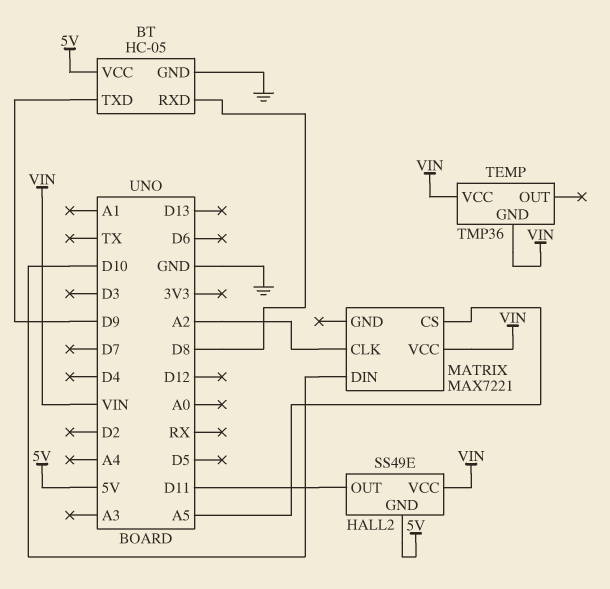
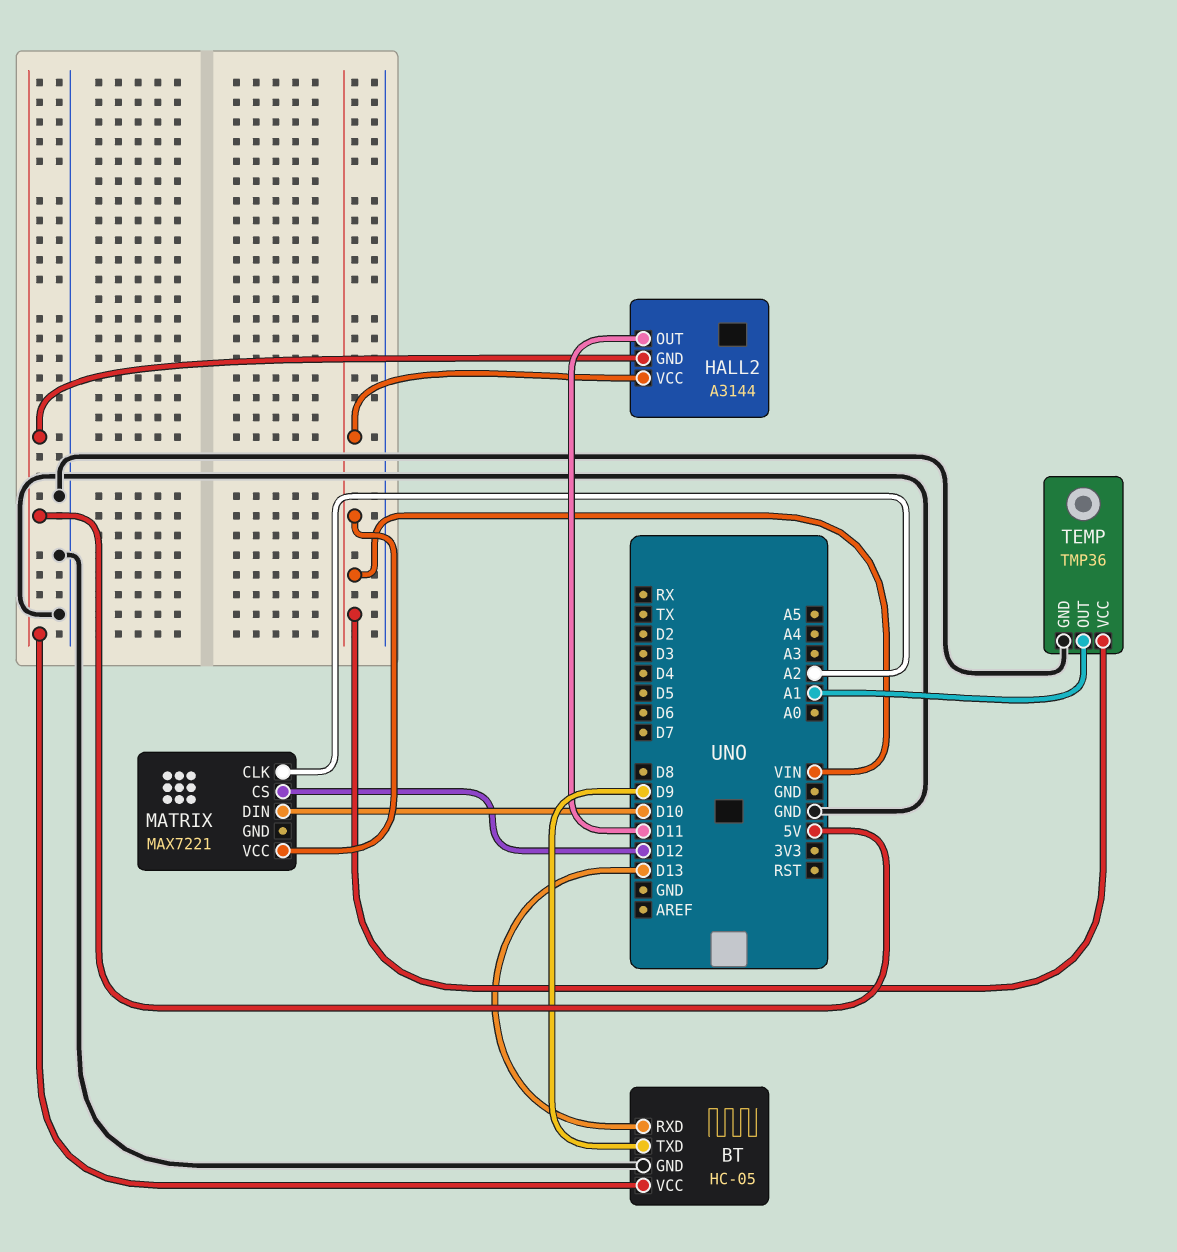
BT pin RXD: D8 -> D13
HALL2: SS49E -> A3144
MATRIX pin CS: A5 -> D12
TEMP pin GND: VIN -> GND
TEMP pin OUT: none -> A1

